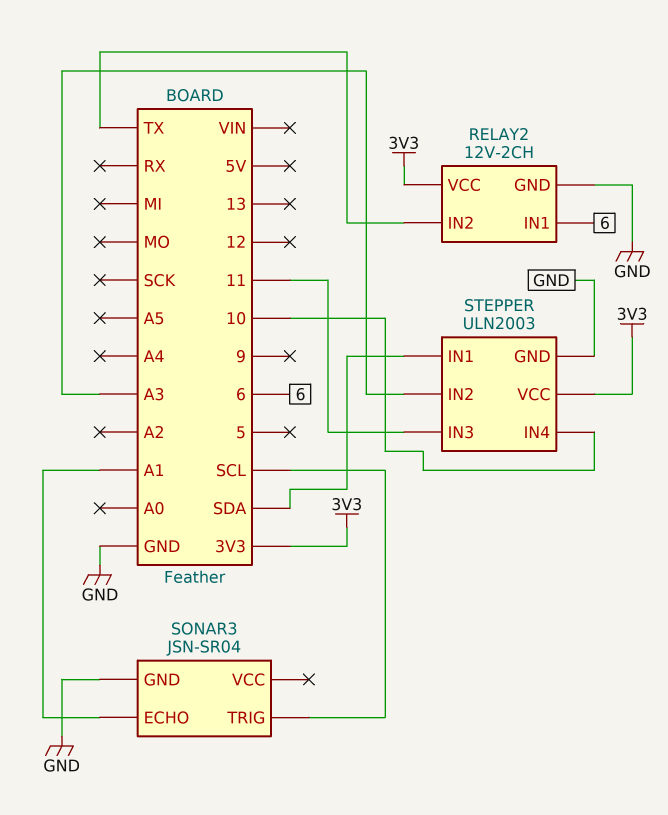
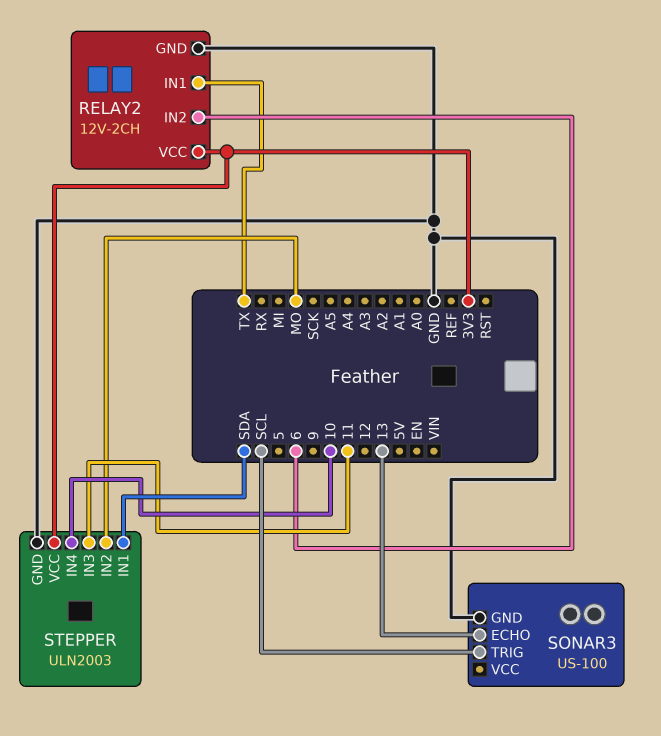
RELAY2 pin IN1: 6 -> TX
RELAY2 pin IN2: TX -> 6
SONAR3: JSN-SR04 -> US-100
SONAR3 pin ECHO: A1 -> 13
STEPPER pin IN2: A3 -> MO

